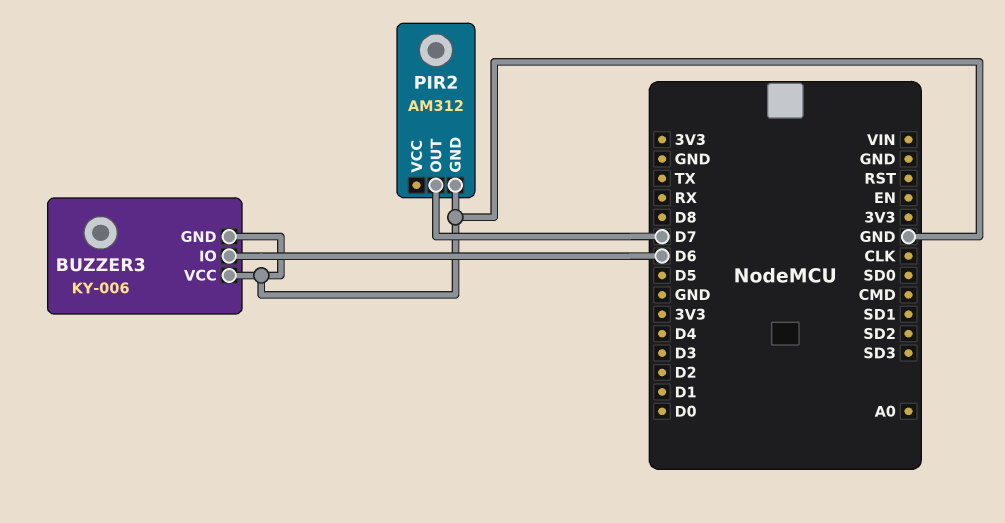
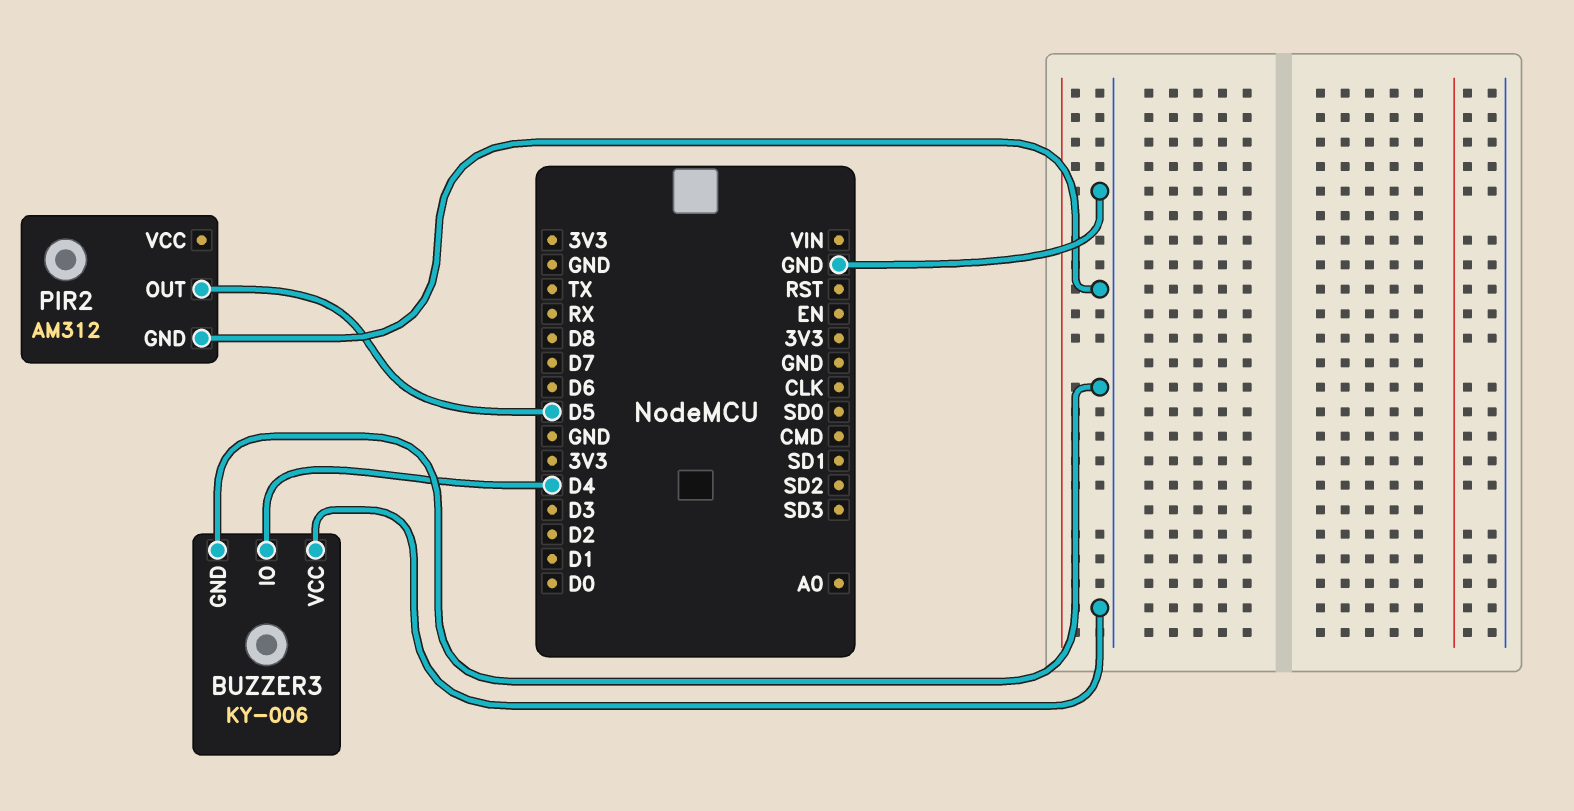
BUZZER3 pin IO: D6 -> D4
PIR2 pin OUT: D7 -> D5

